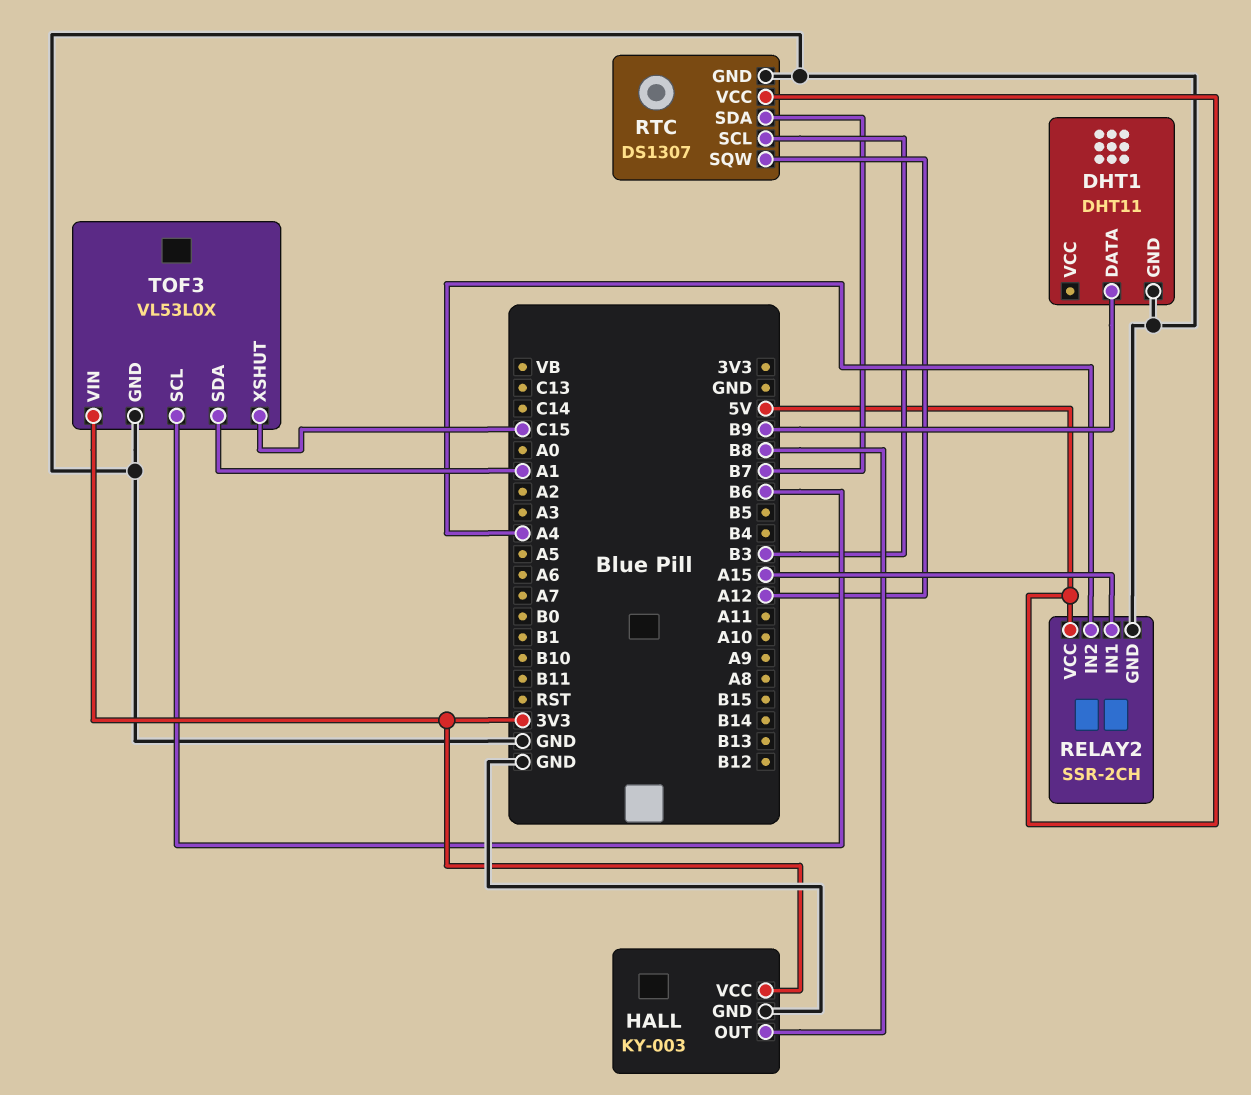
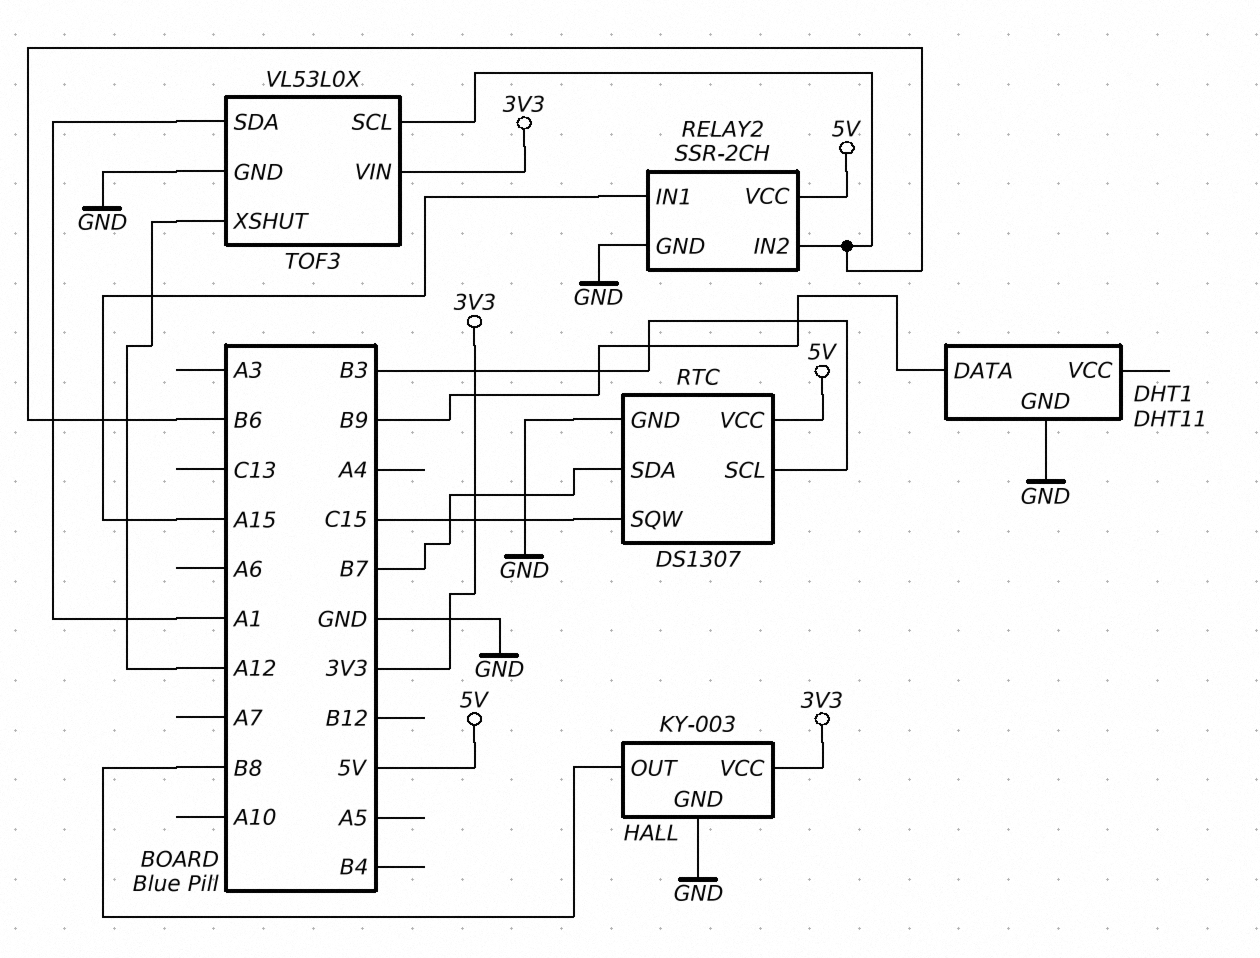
RELAY2 pin IN2: A4 -> B6
RTC pin SQW: A12 -> C15
TOF3 pin XSHUT: C15 -> A12

